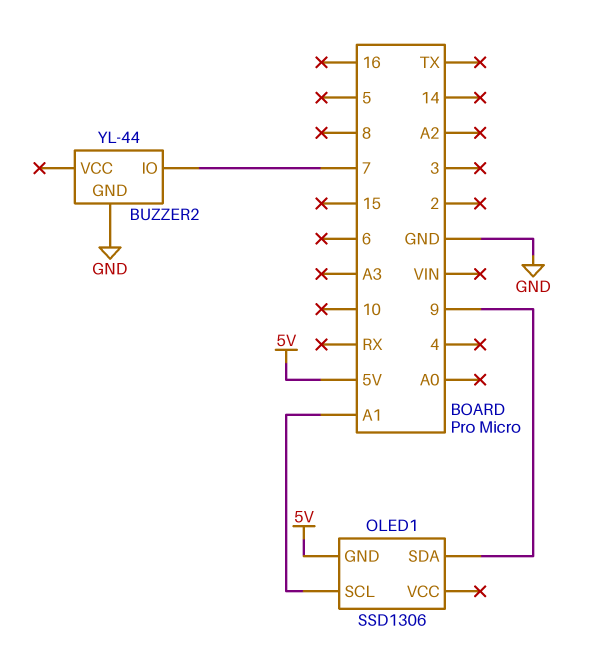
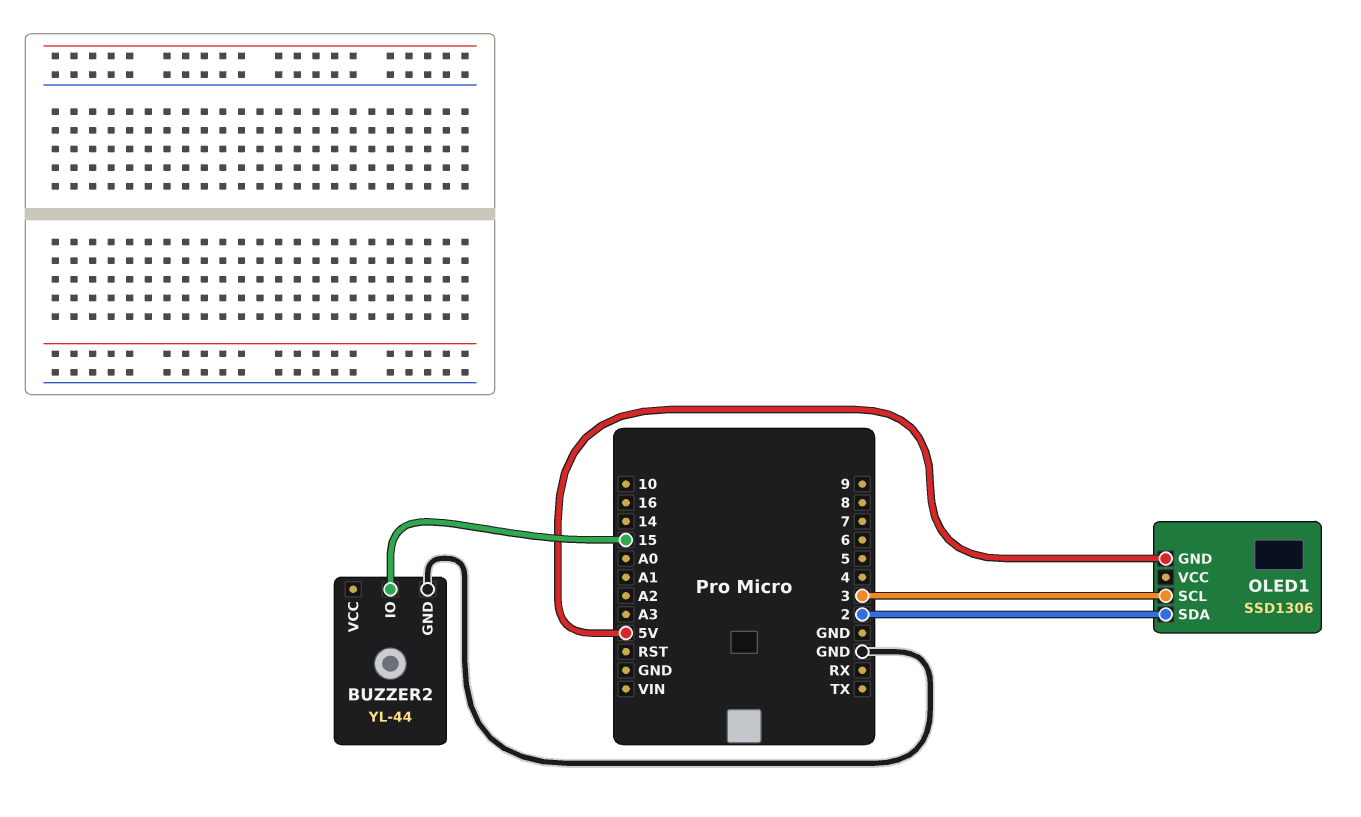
BUZZER2 pin IO: 7 -> 15
OLED1 pin SCL: A1 -> 3
OLED1 pin SDA: 9 -> 2

